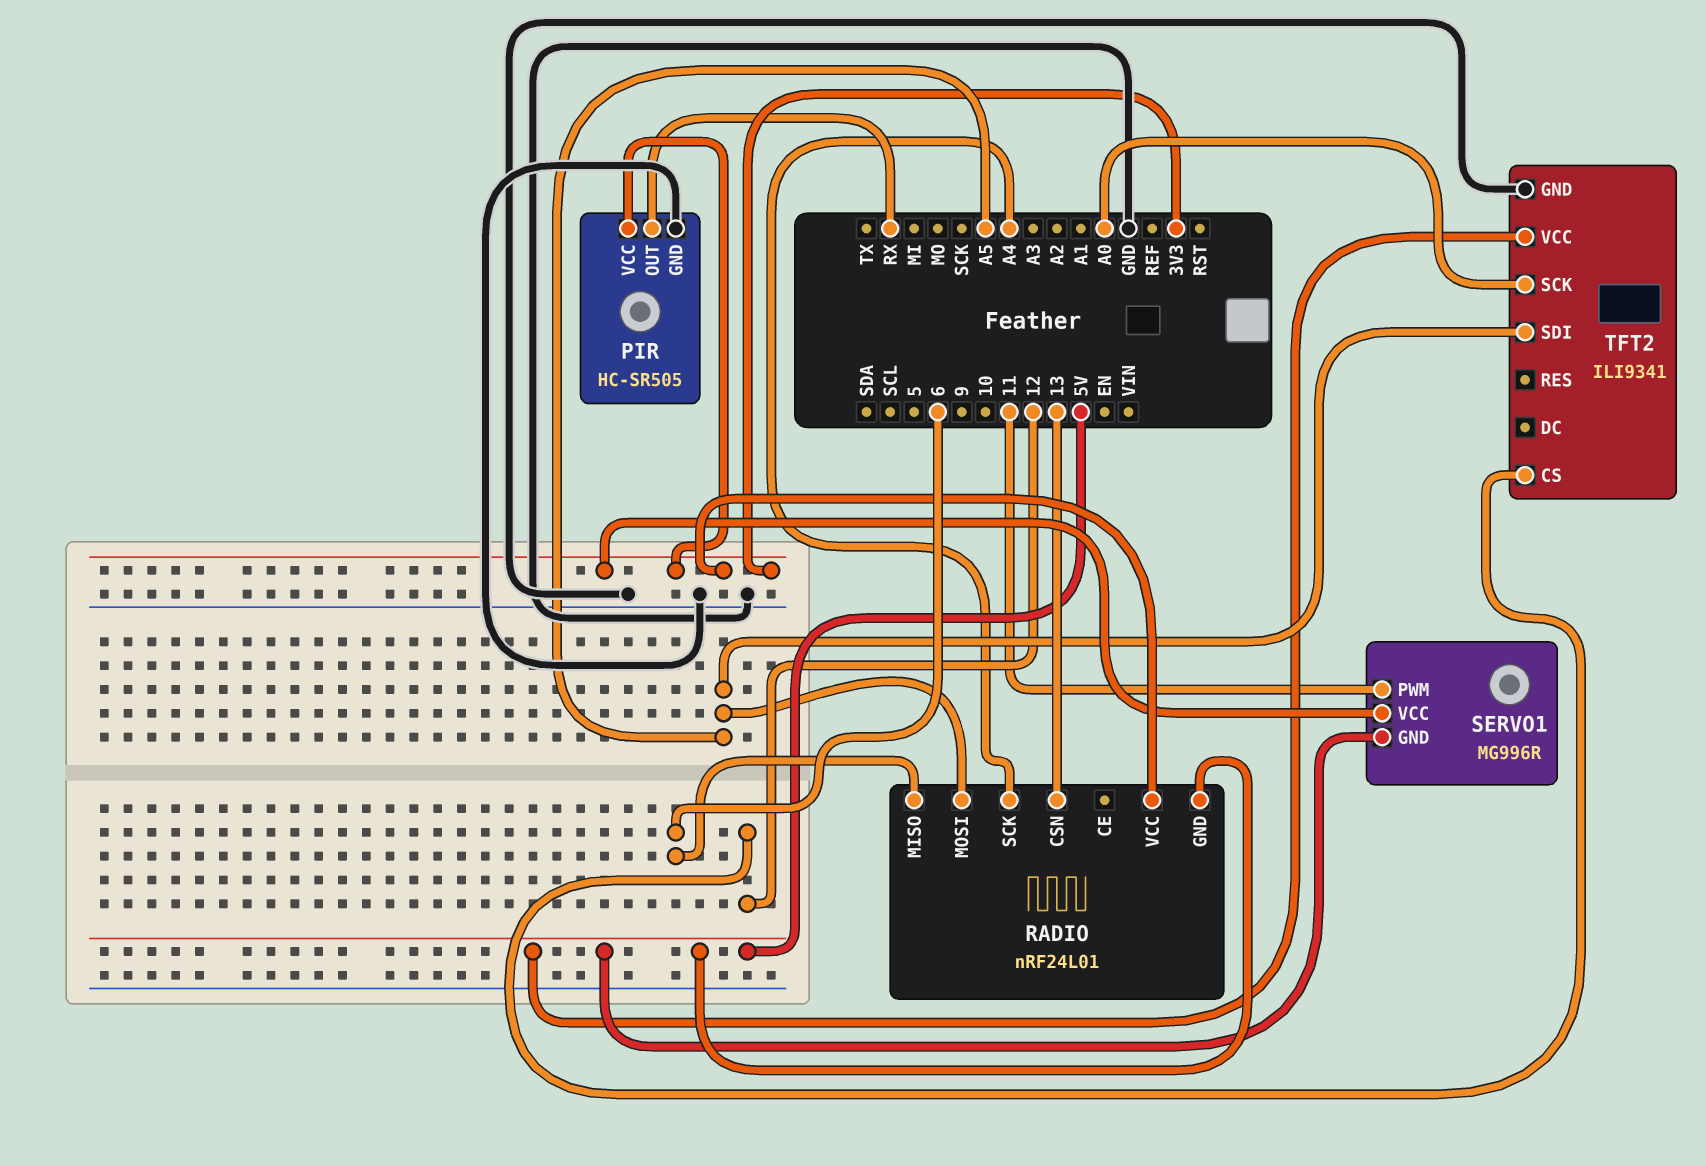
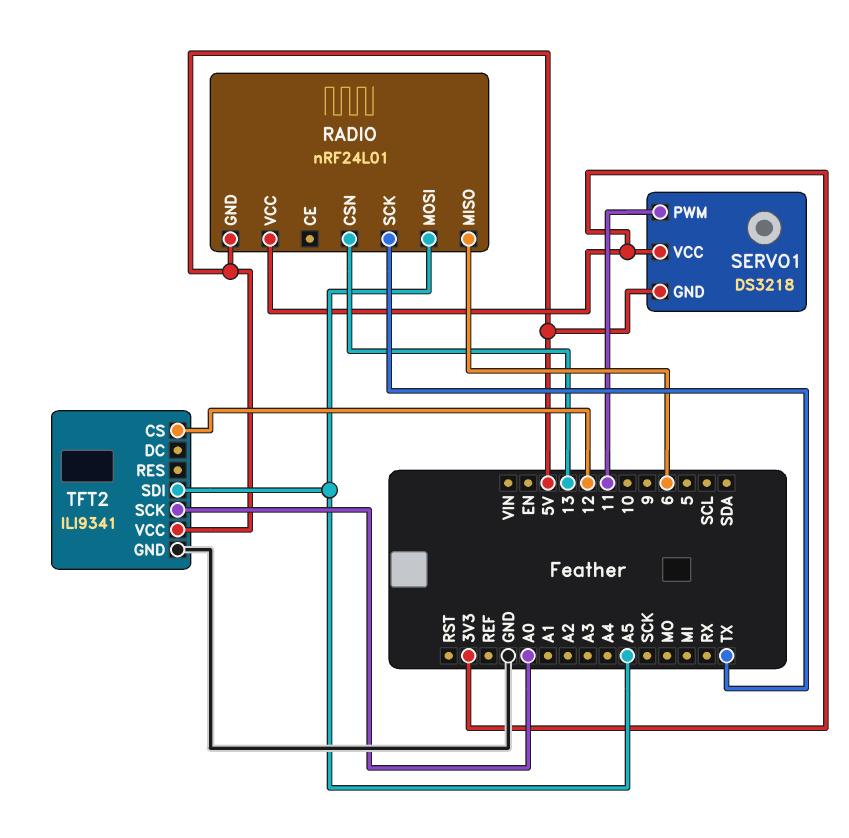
PIR: HC-SR505 -> none
PIR pin GND: GND -> none
PIR pin OUT: RX -> none
PIR pin VCC: 3V3 -> none
RADIO pin SCK: A4 -> TX
SERVO1: MG996R -> DS3218

